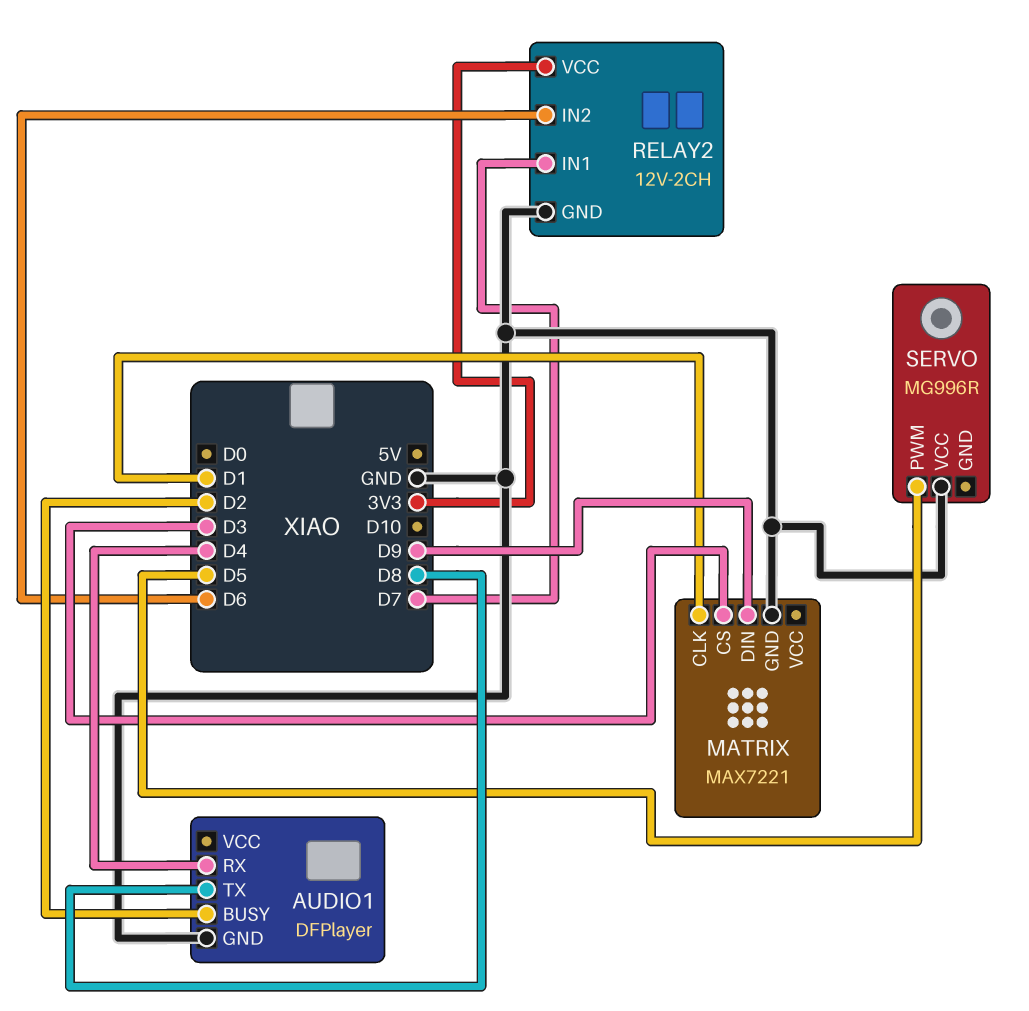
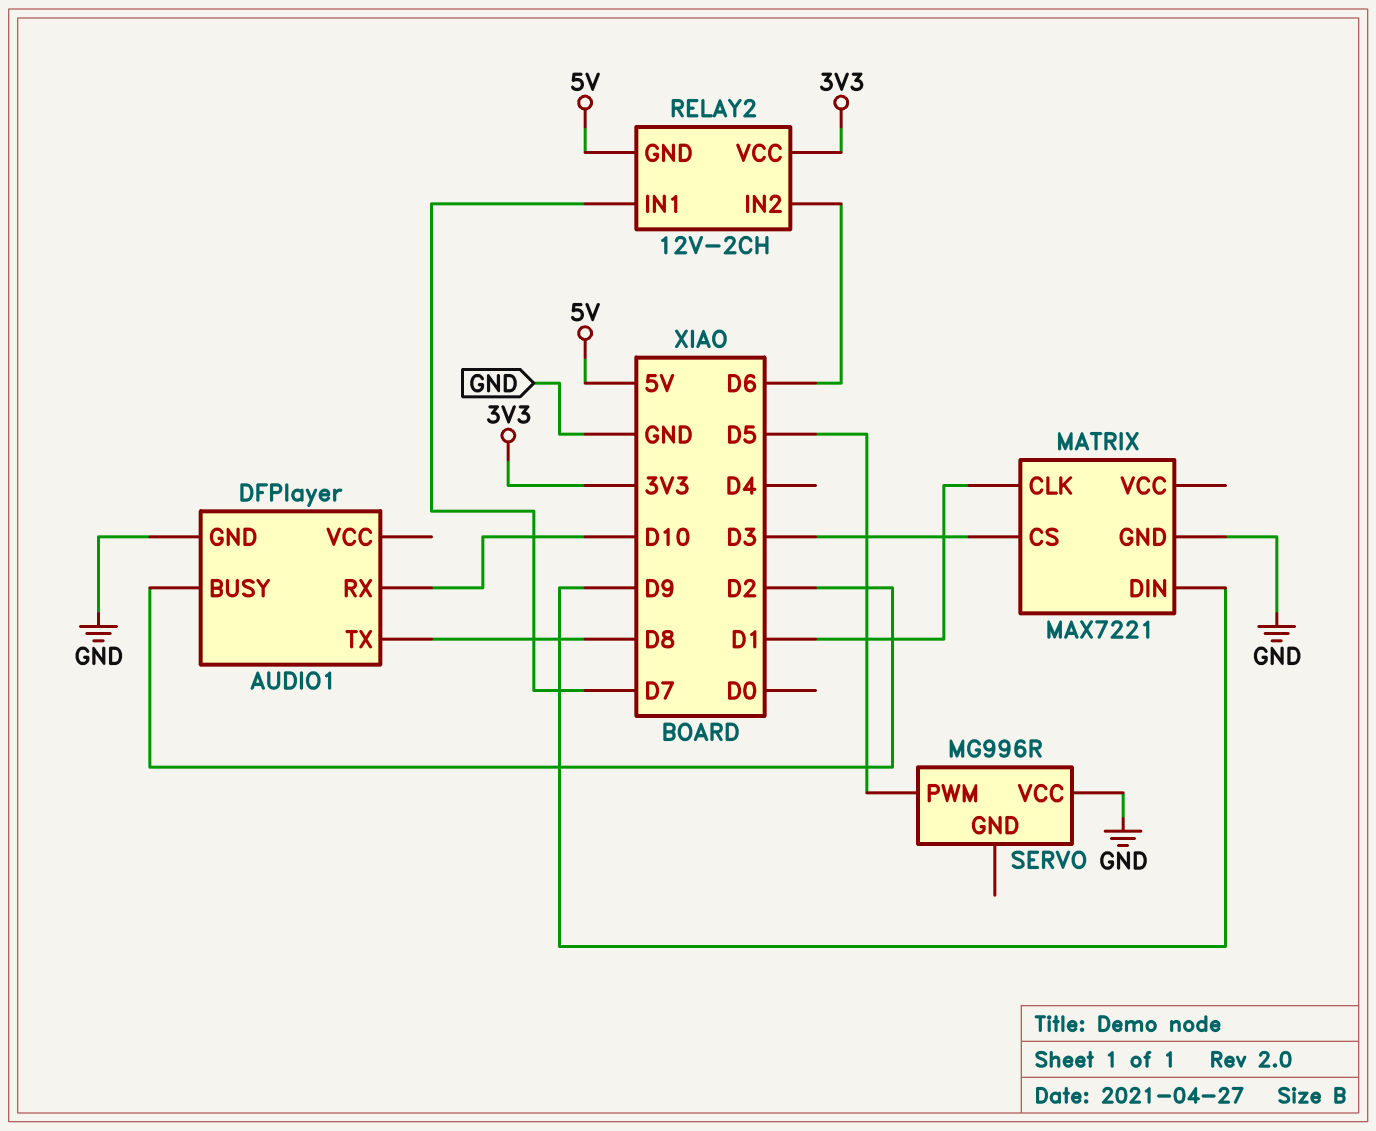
AUDIO1 pin RX: D4 -> D10
RELAY2 pin GND: GND -> 5V

